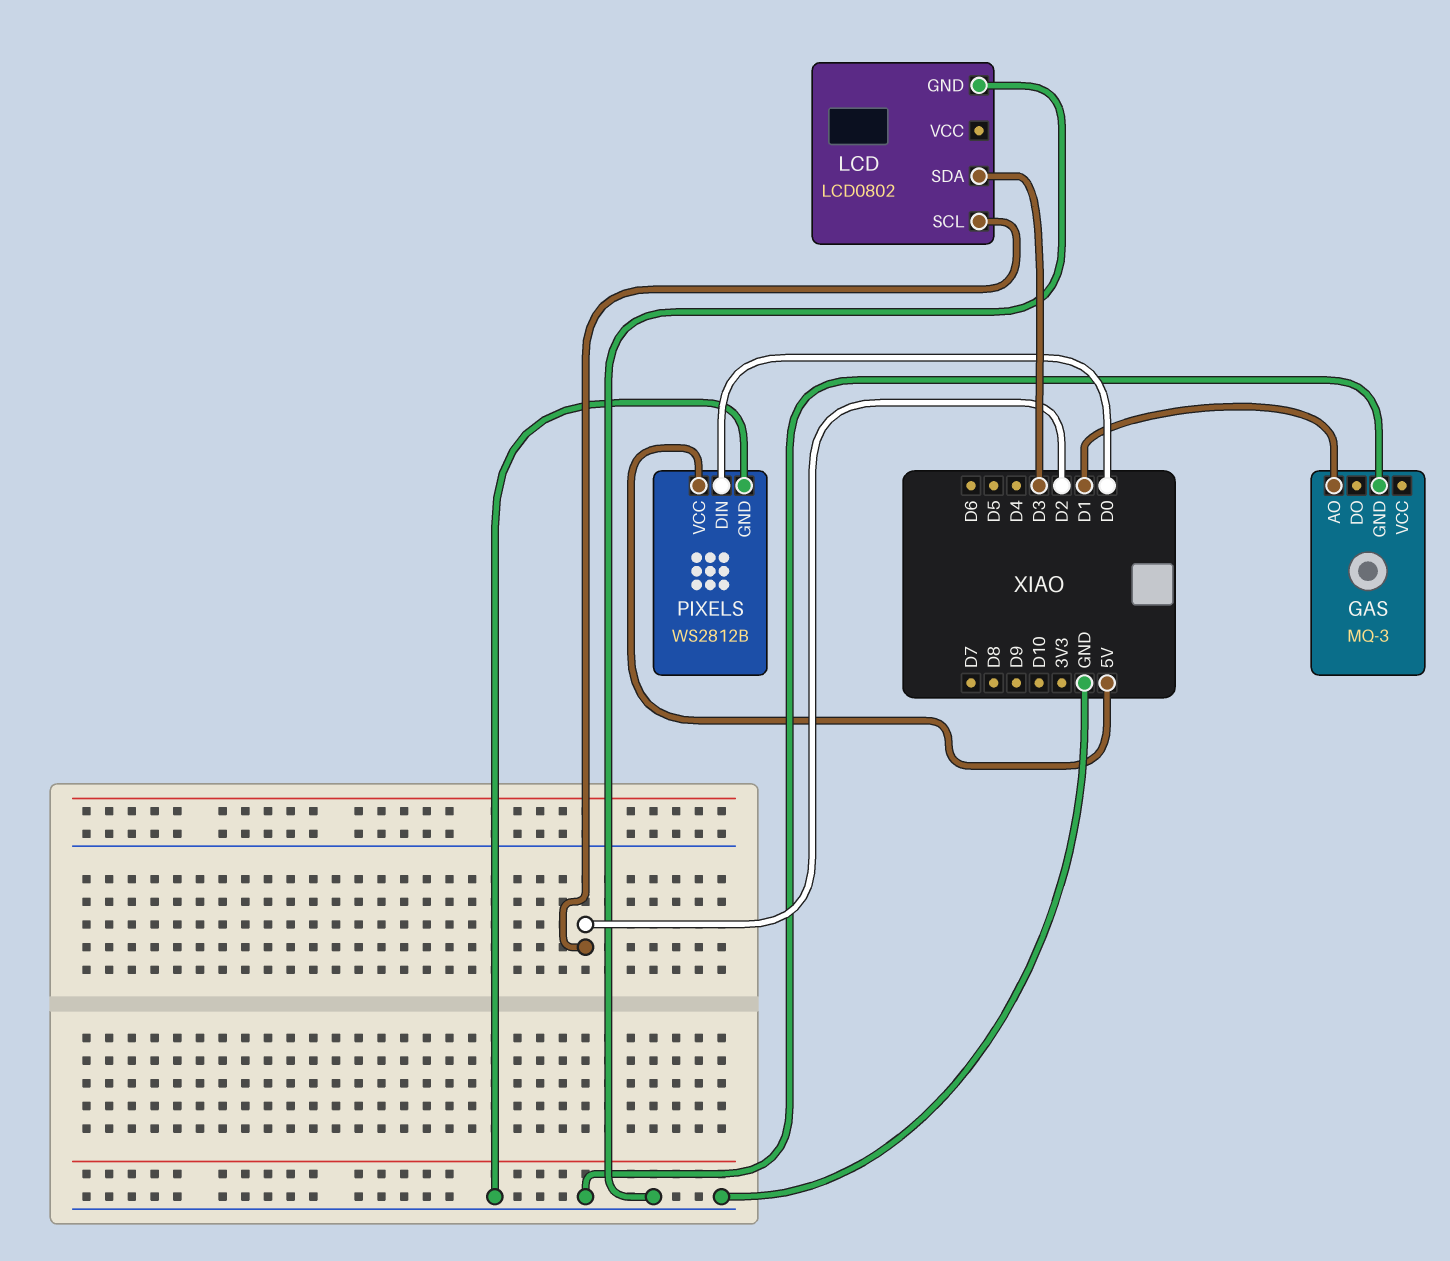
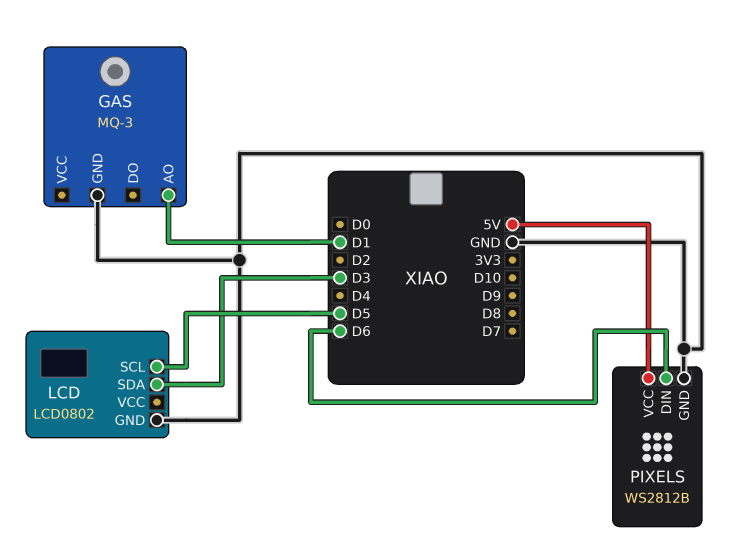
LCD pin SCL: D2 -> D5
PIXELS pin DIN: D0 -> D6

